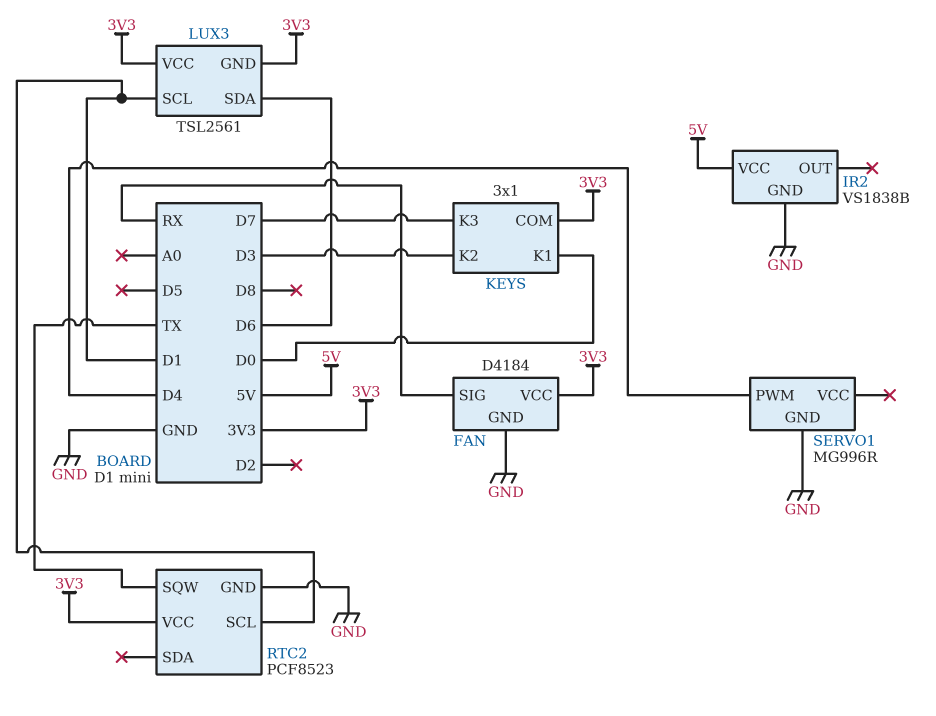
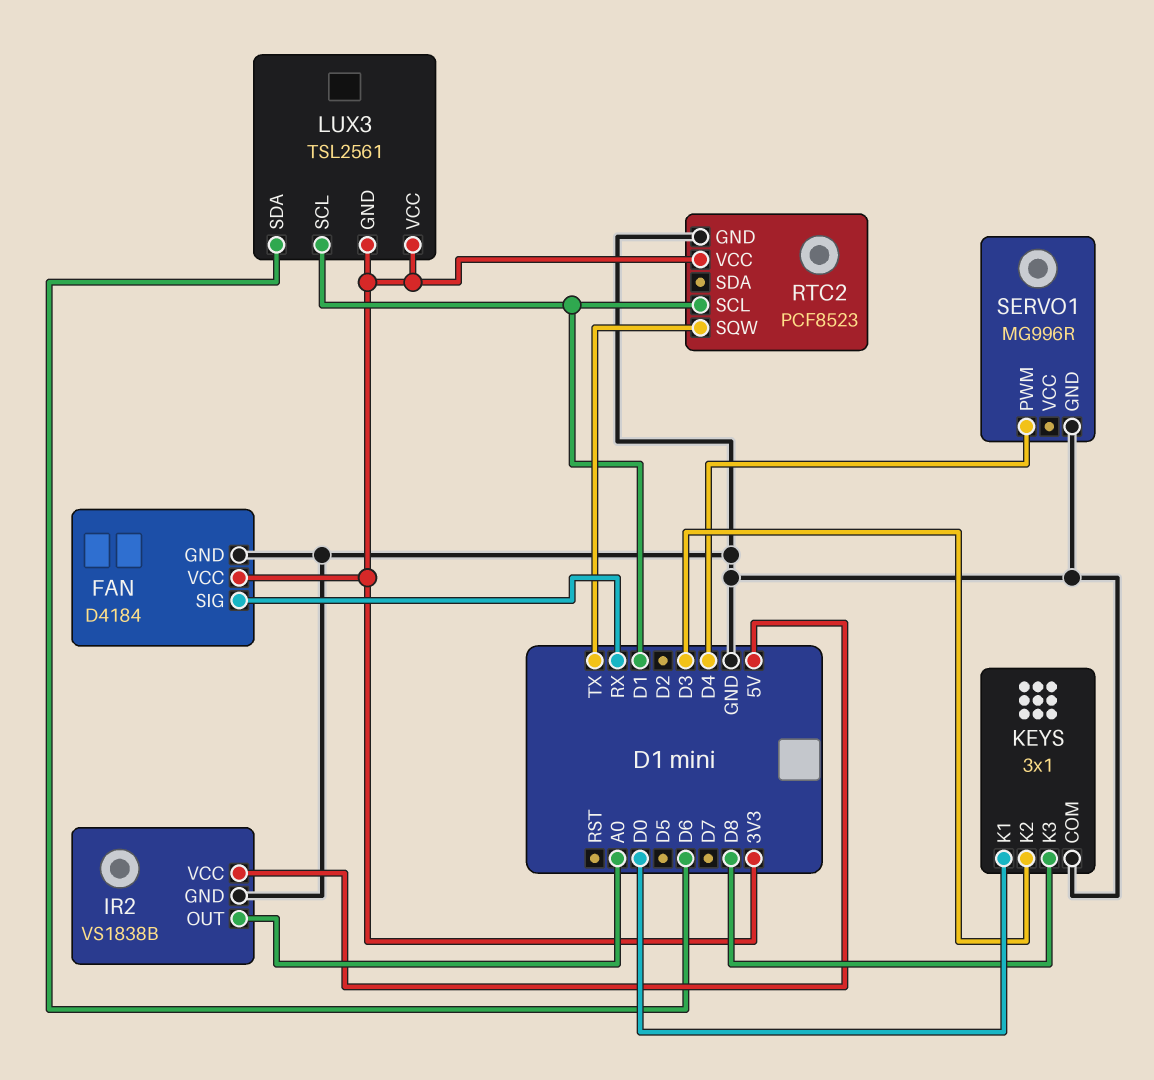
IR2 pin OUT: none -> A0
KEYS pin COM: 3V3 -> GND
KEYS pin K3: D7 -> D8

